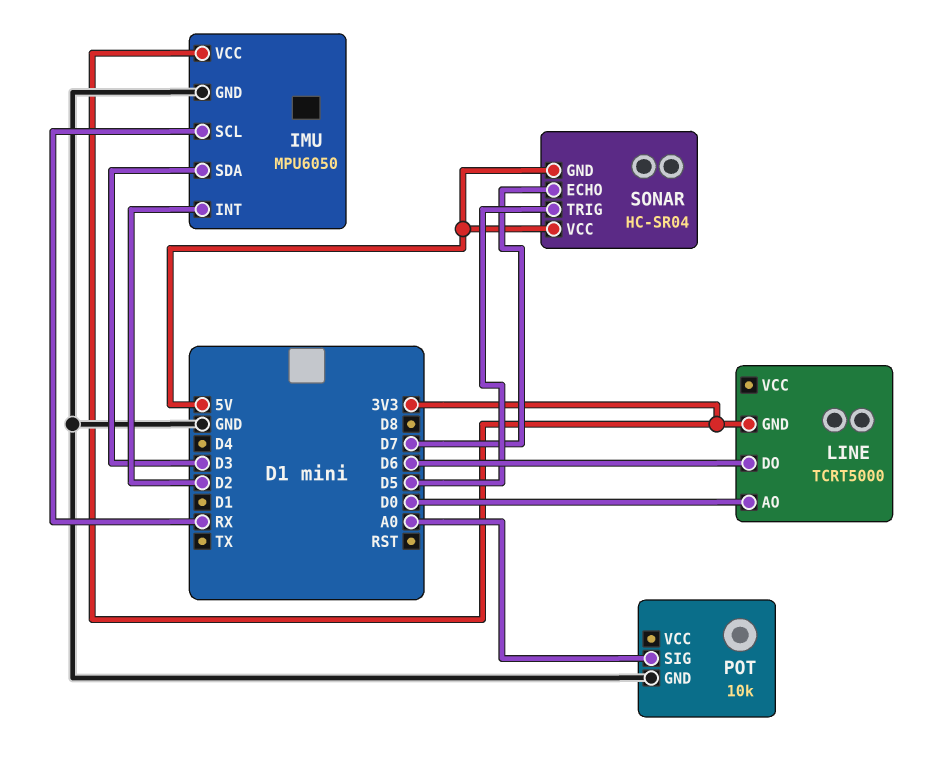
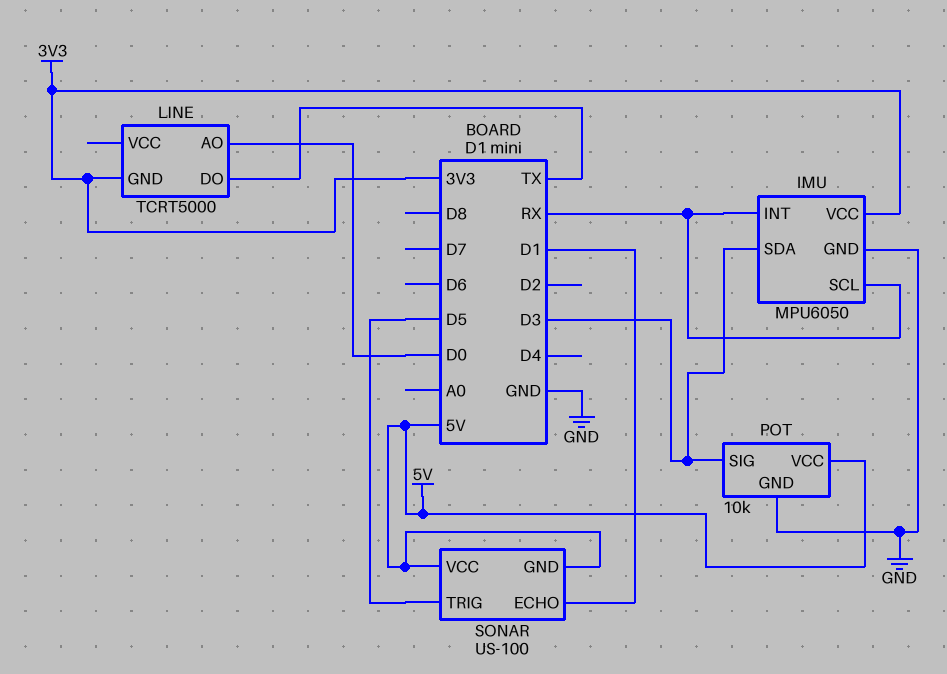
IMU pin INT: D2 -> RX
LINE pin DO: D6 -> TX
POT pin SIG: A0 -> D3
POT pin VCC: none -> 5V
SONAR: HC-SR04 -> US-100
SONAR pin ECHO: D7 -> D1

